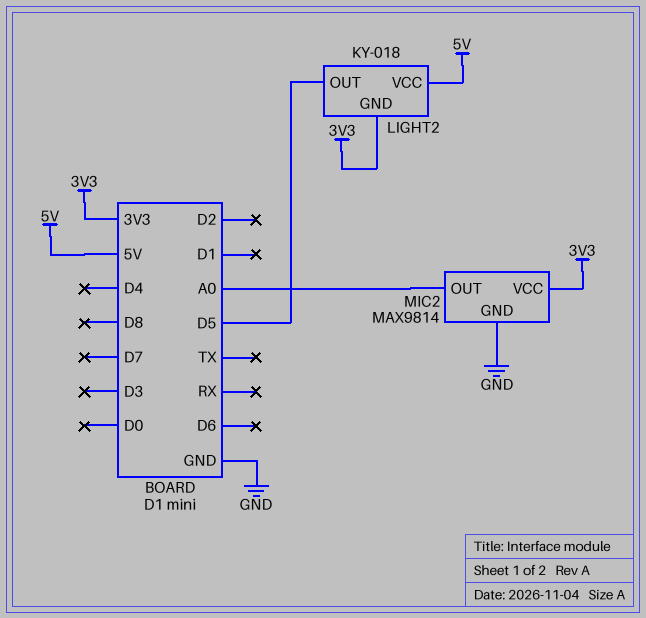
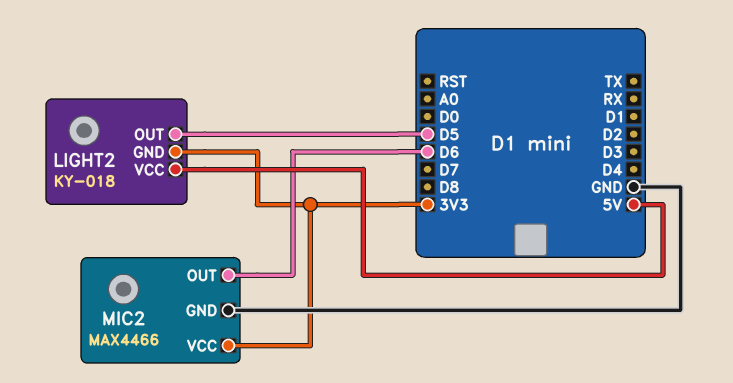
MIC2: MAX9814 -> MAX4466
MIC2 pin OUT: A0 -> D6

